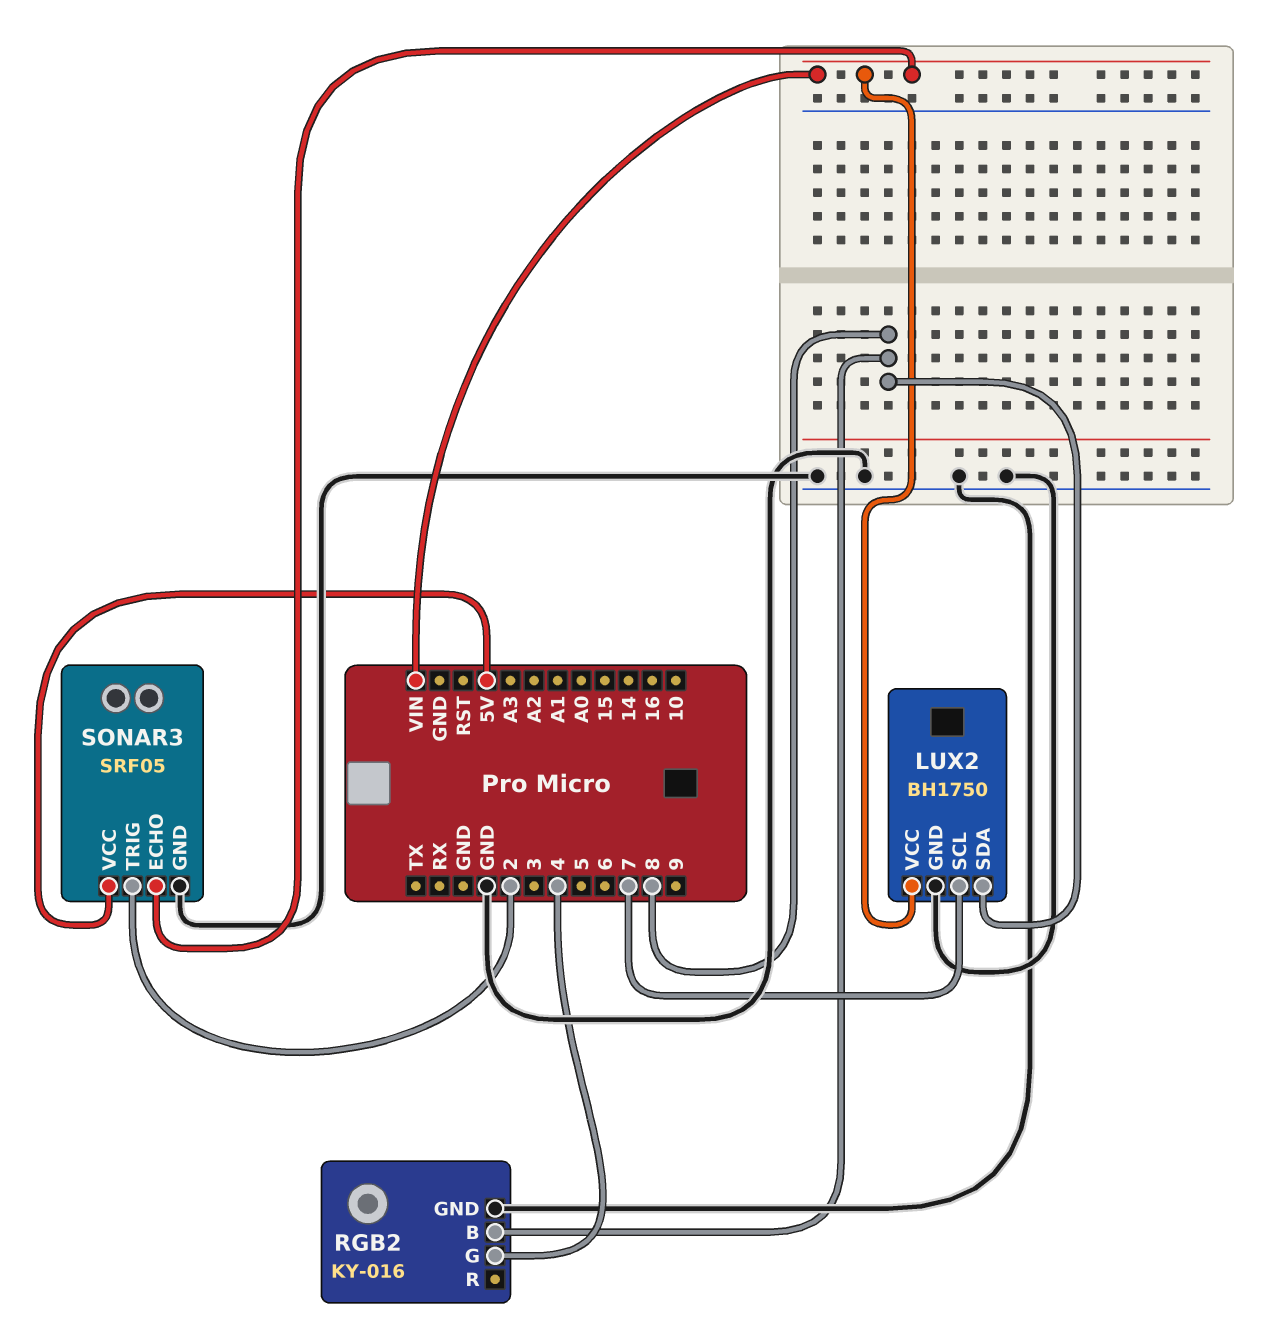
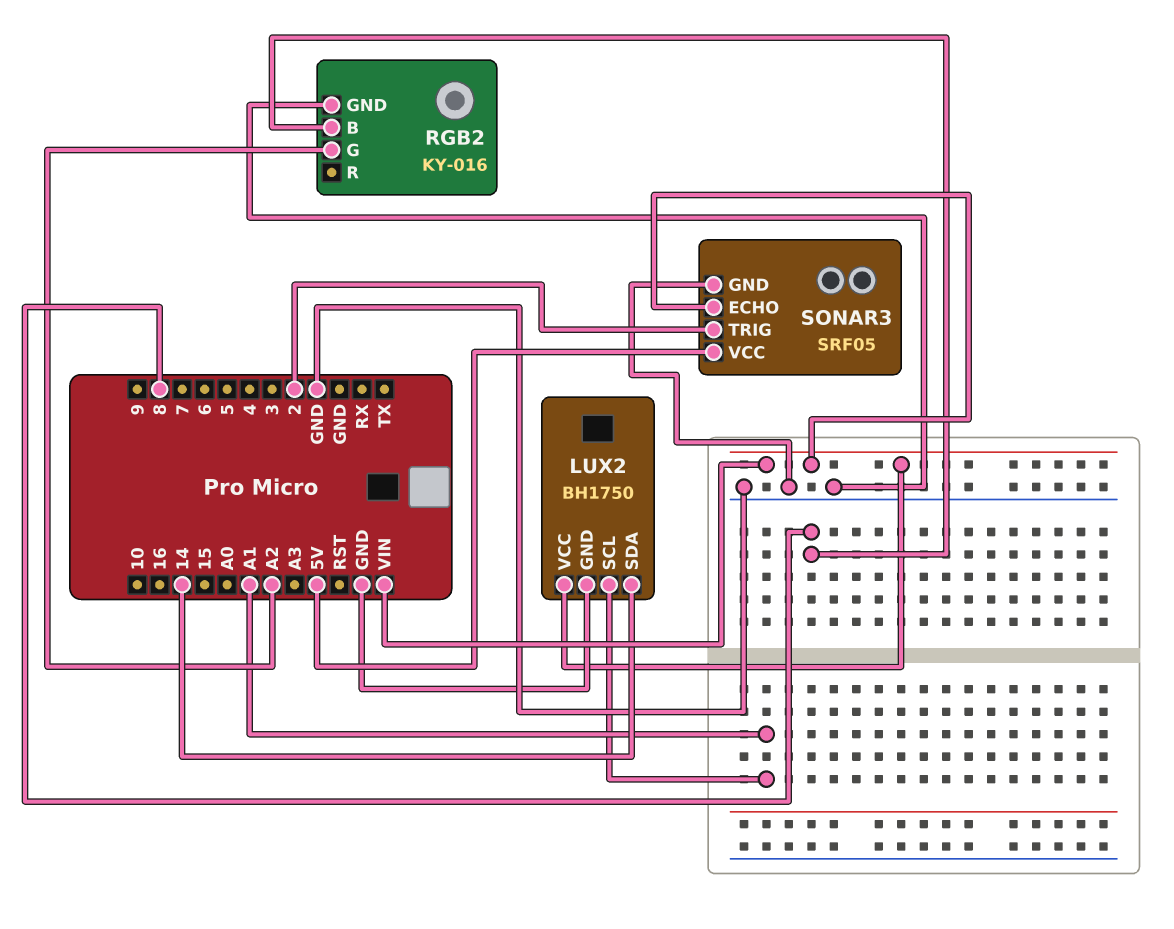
LUX2 pin SCL: 7 -> A1
LUX2 pin SDA: 8 -> 14
RGB2 pin G: 4 -> A2

